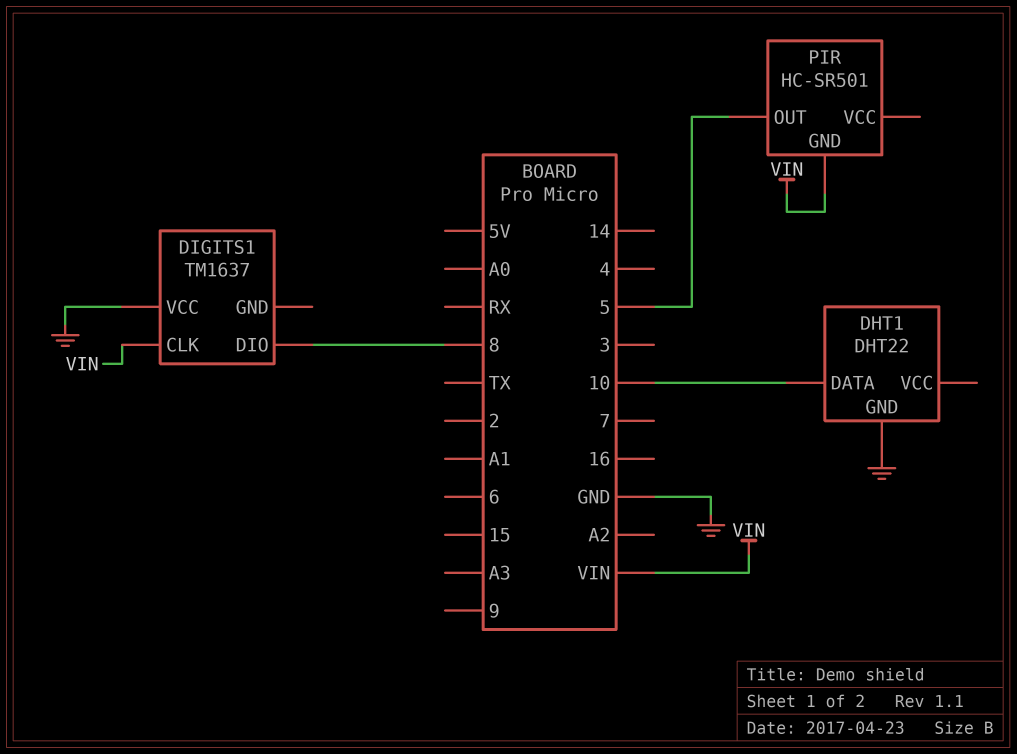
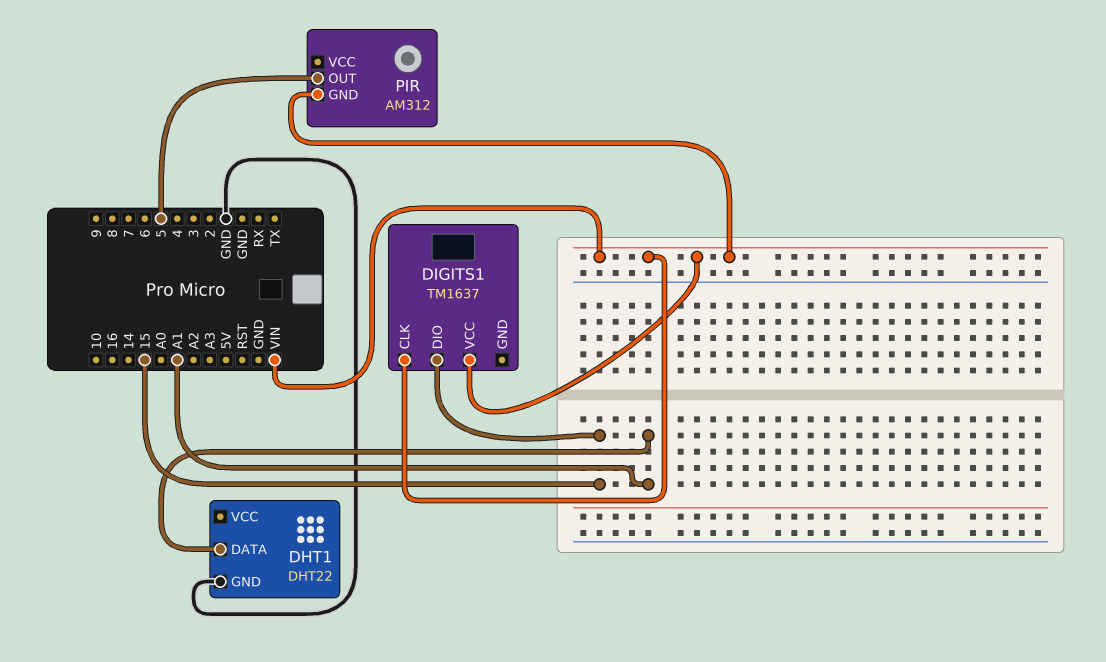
DHT1 pin DATA: 10 -> A1
DIGITS1 pin DIO: 8 -> 15
DIGITS1 pin VCC: GND -> VIN
PIR: HC-SR501 -> AM312

